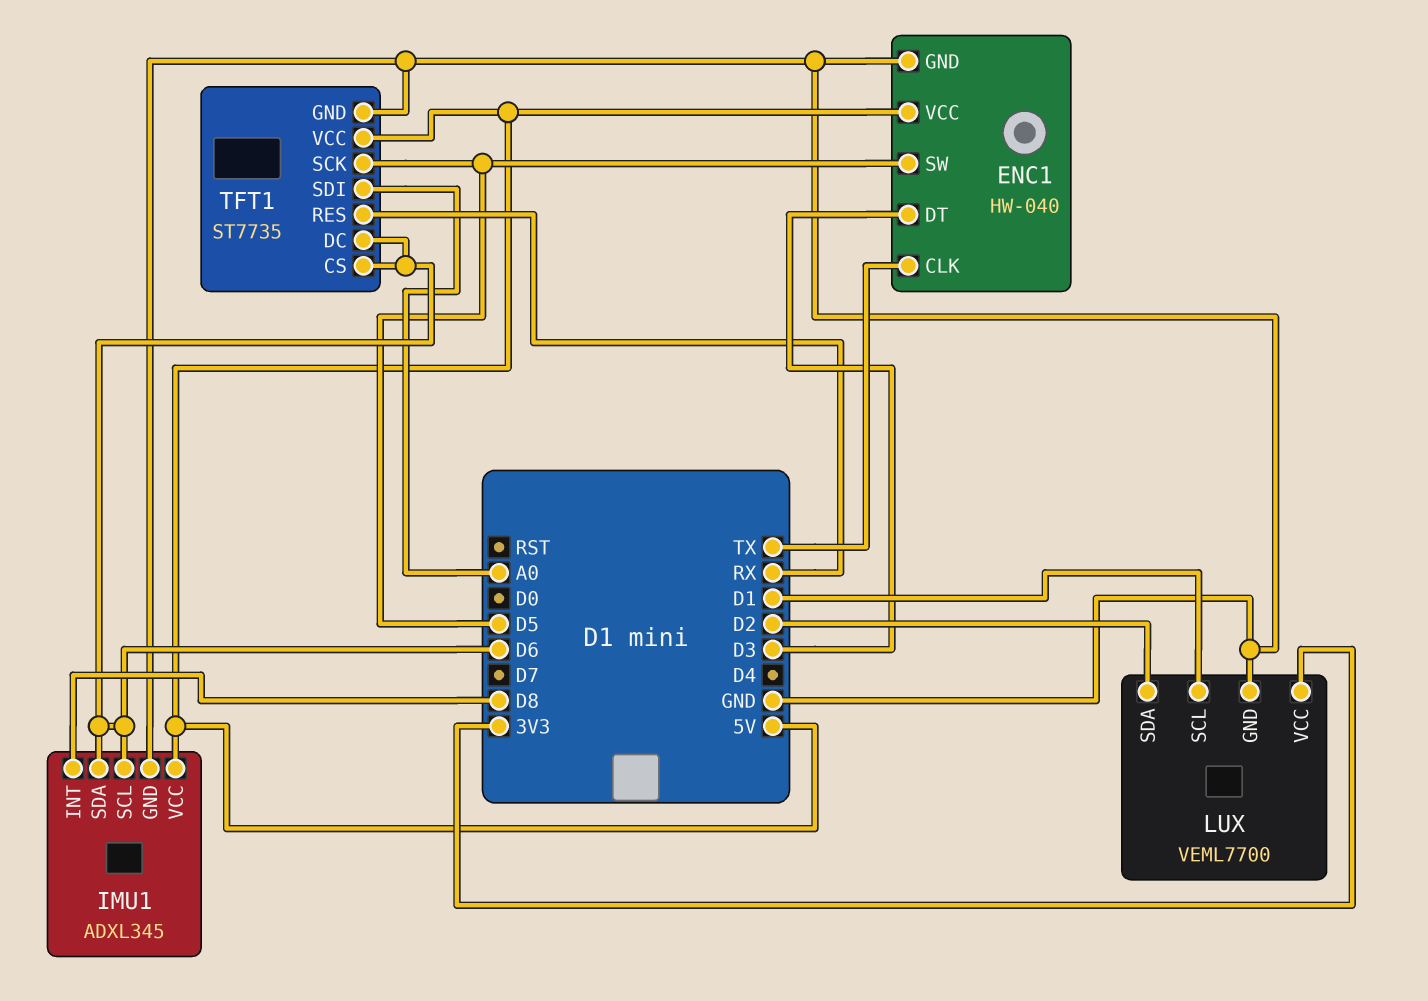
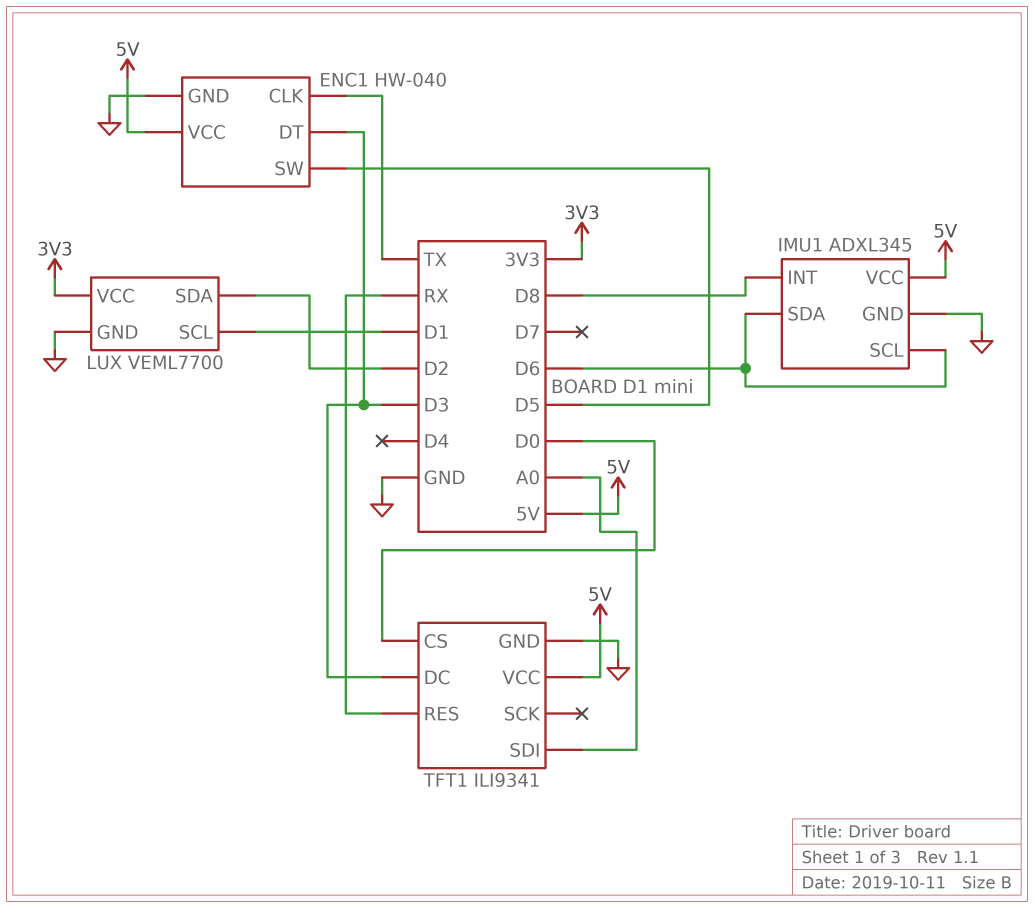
TFT1: ST7735 -> ILI9341
TFT1 pin CS: D6 -> D0
TFT1 pin DC: D6 -> D3
TFT1 pin SCK: D5 -> none

